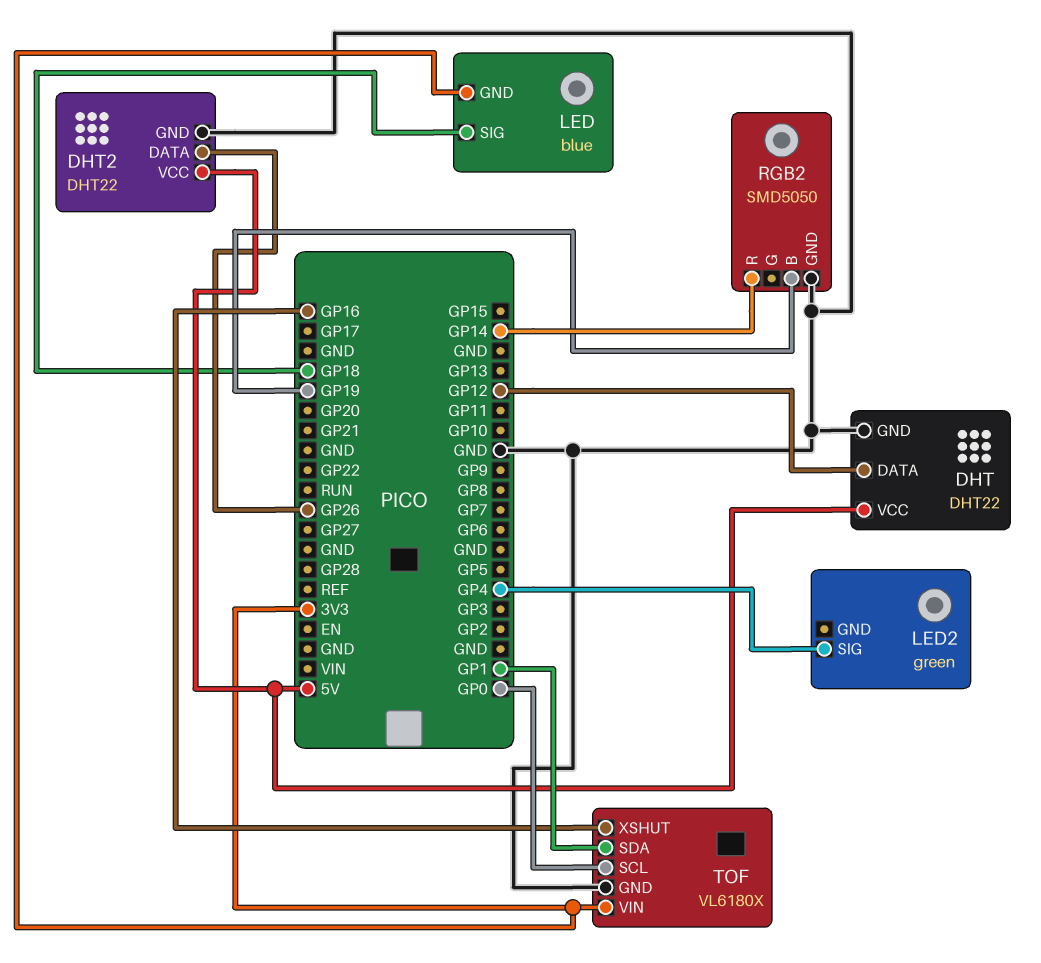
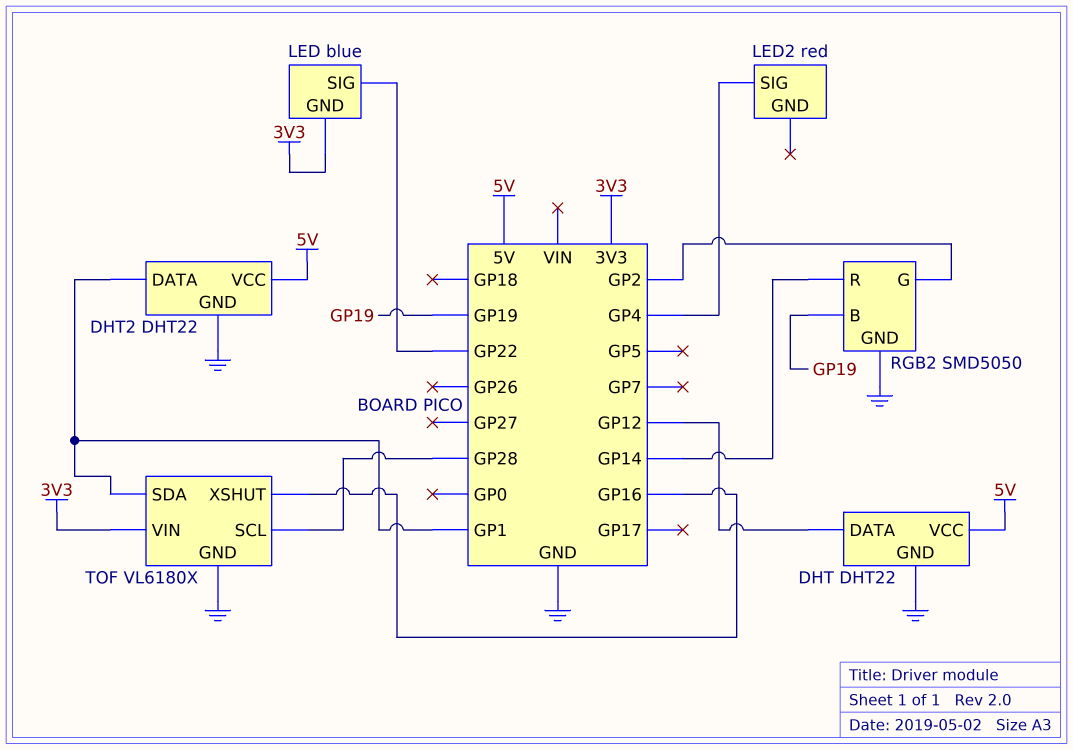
DHT2 pin DATA: GP26 -> GP1
LED pin SIG: GP18 -> GP22
LED2: green -> red
RGB2 pin G: none -> GP2
TOF pin SCL: GP0 -> GP28

